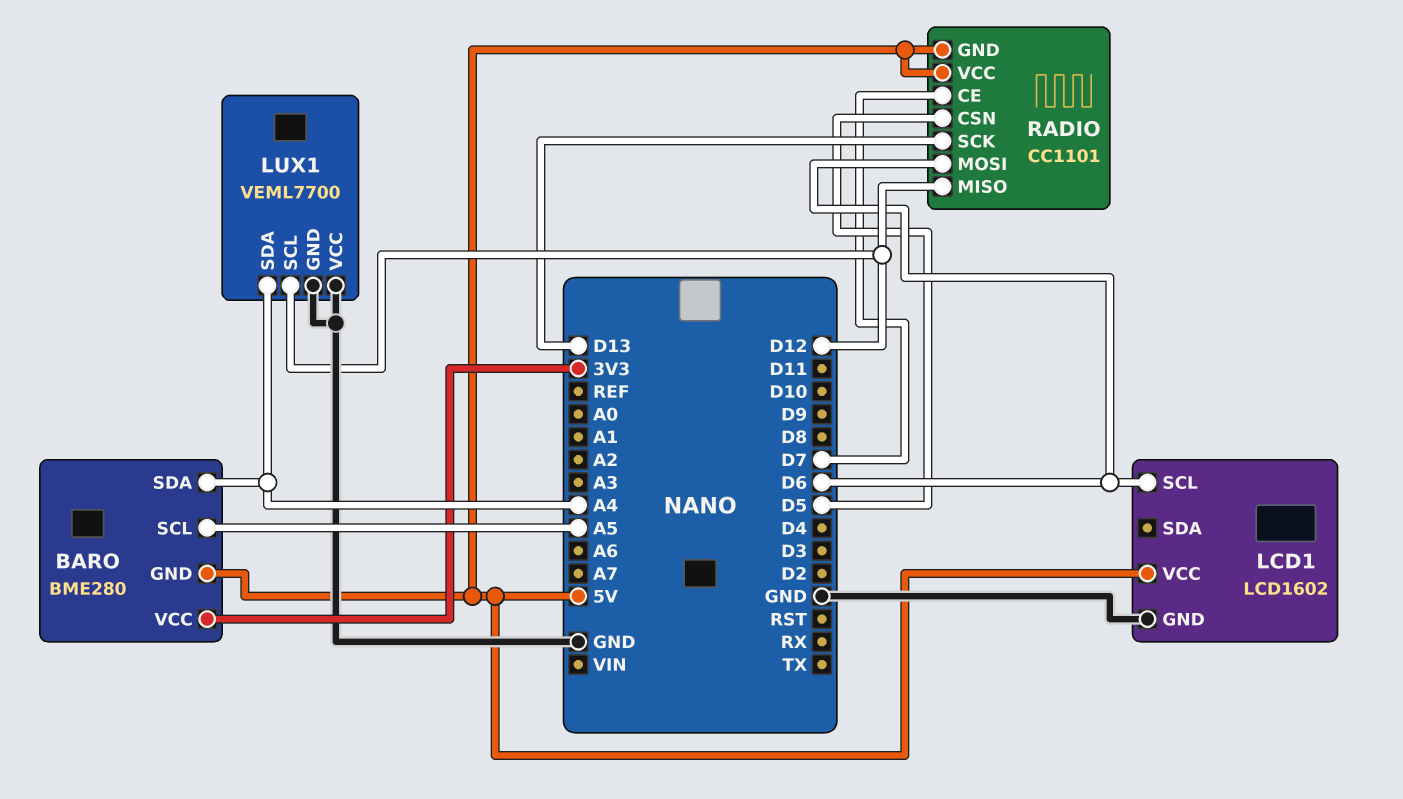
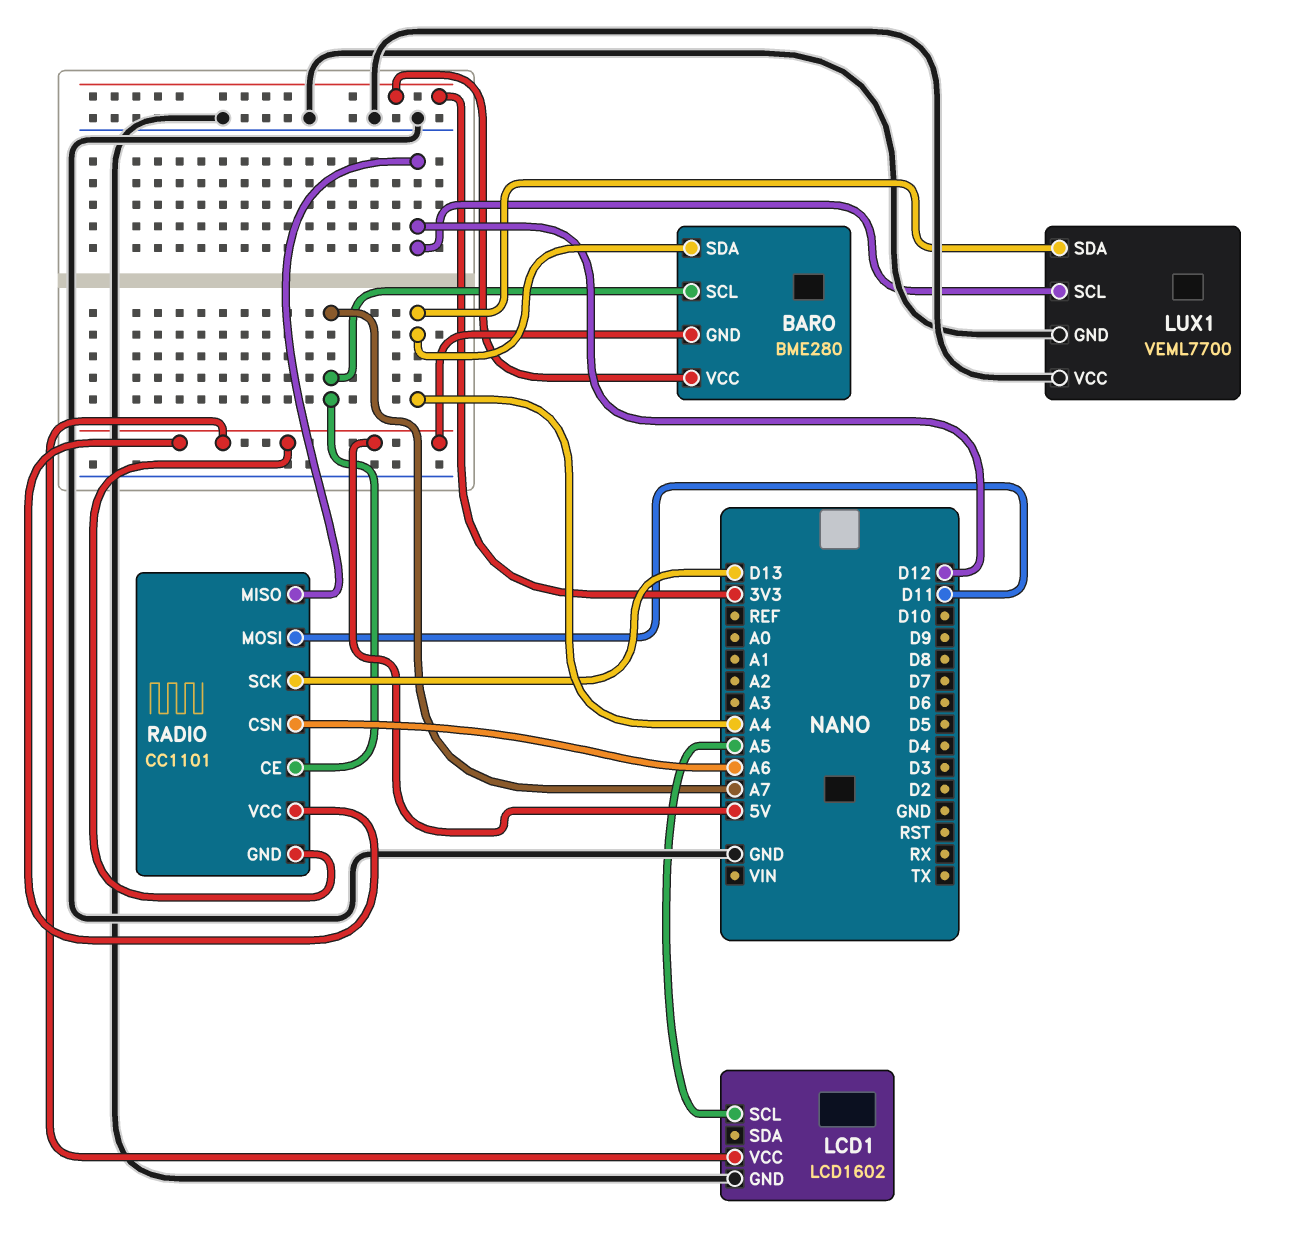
BARO pin SCL: A5 -> A7
LCD1 pin SCL: D6 -> A5
RADIO pin CE: D7 -> A7
RADIO pin CSN: D5 -> A6
RADIO pin MOSI: D6 -> D11

